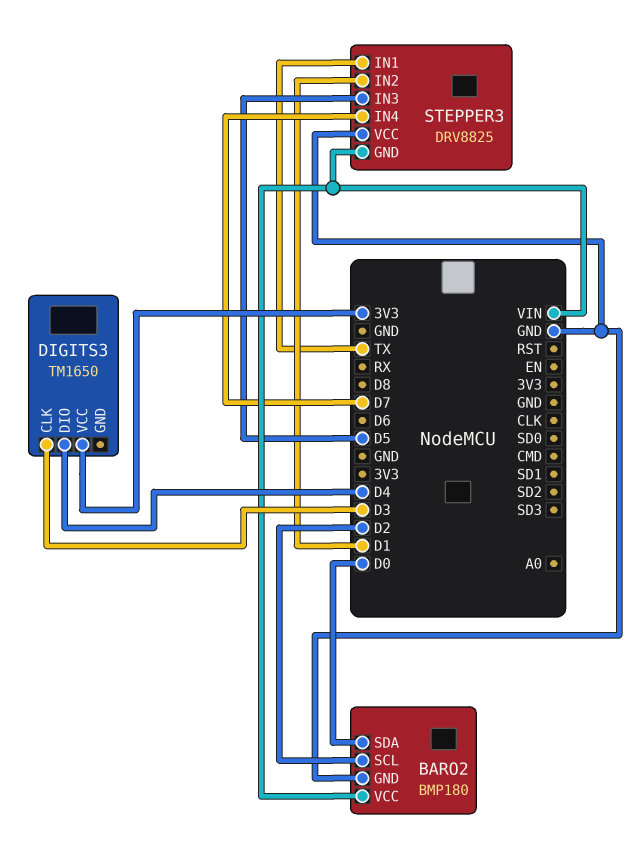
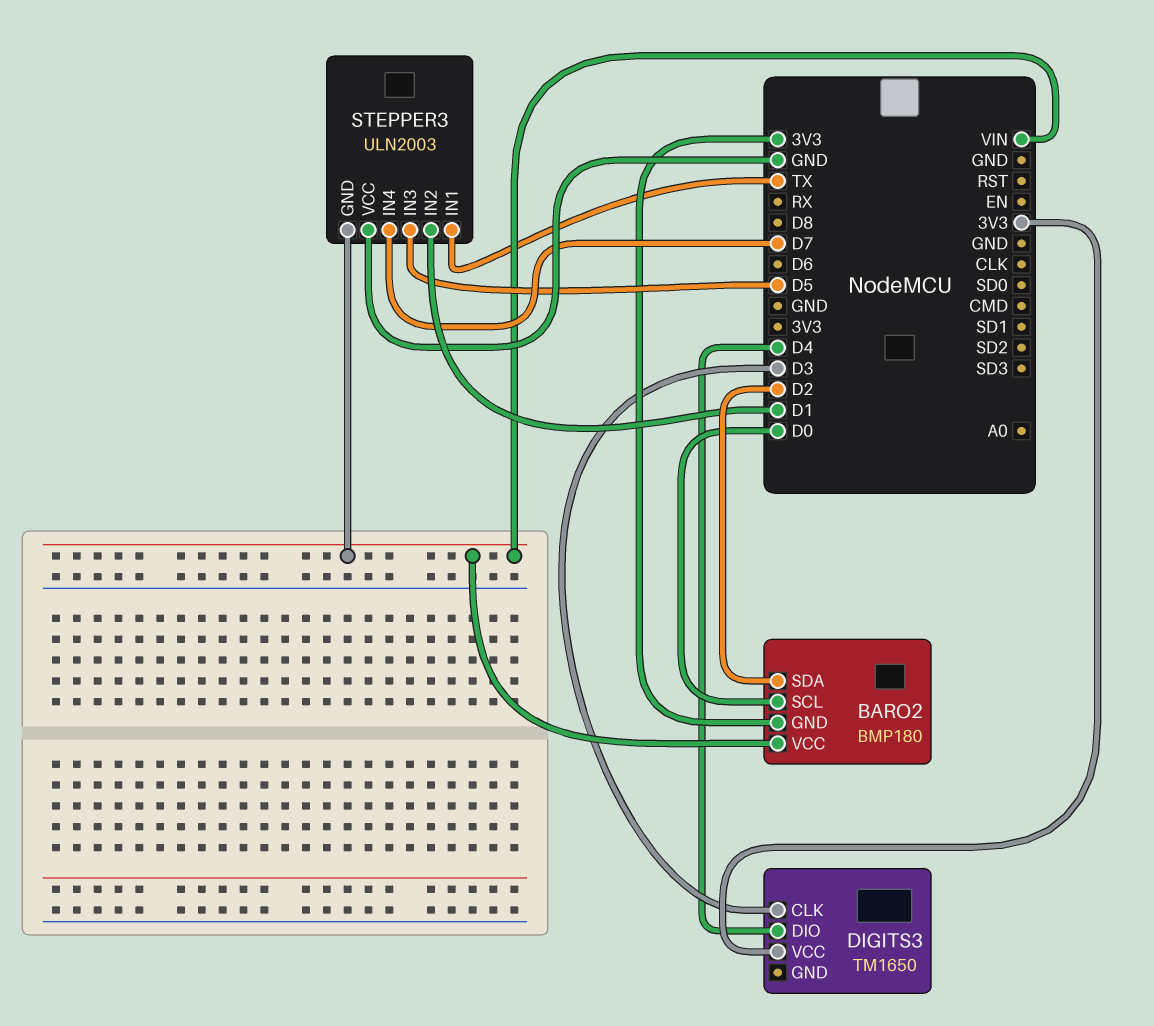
BARO2 pin GND: GND -> 3V3
BARO2 pin SCL: D2 -> D0
BARO2 pin SDA: D0 -> D2
STEPPER3: DRV8825 -> ULN2003

